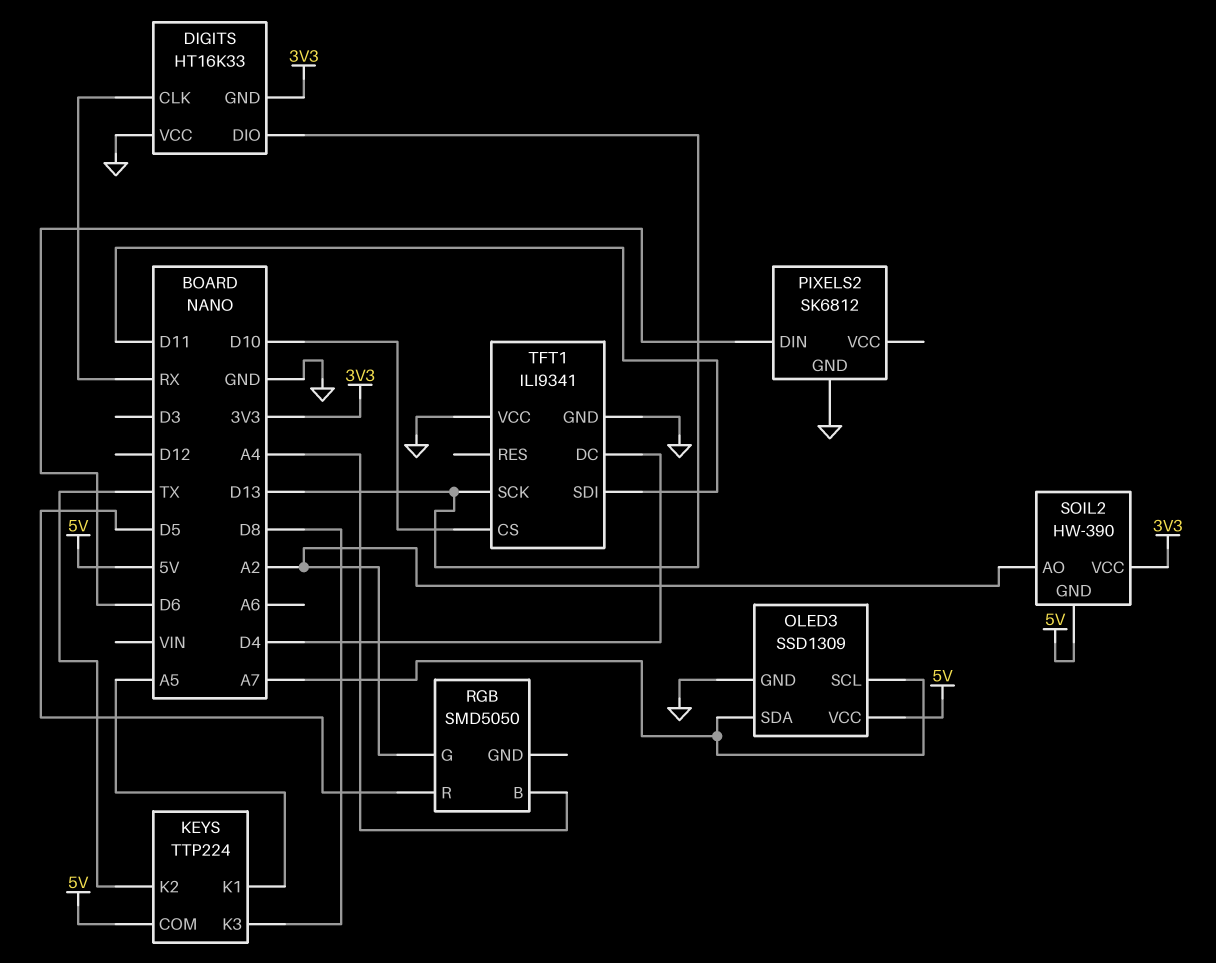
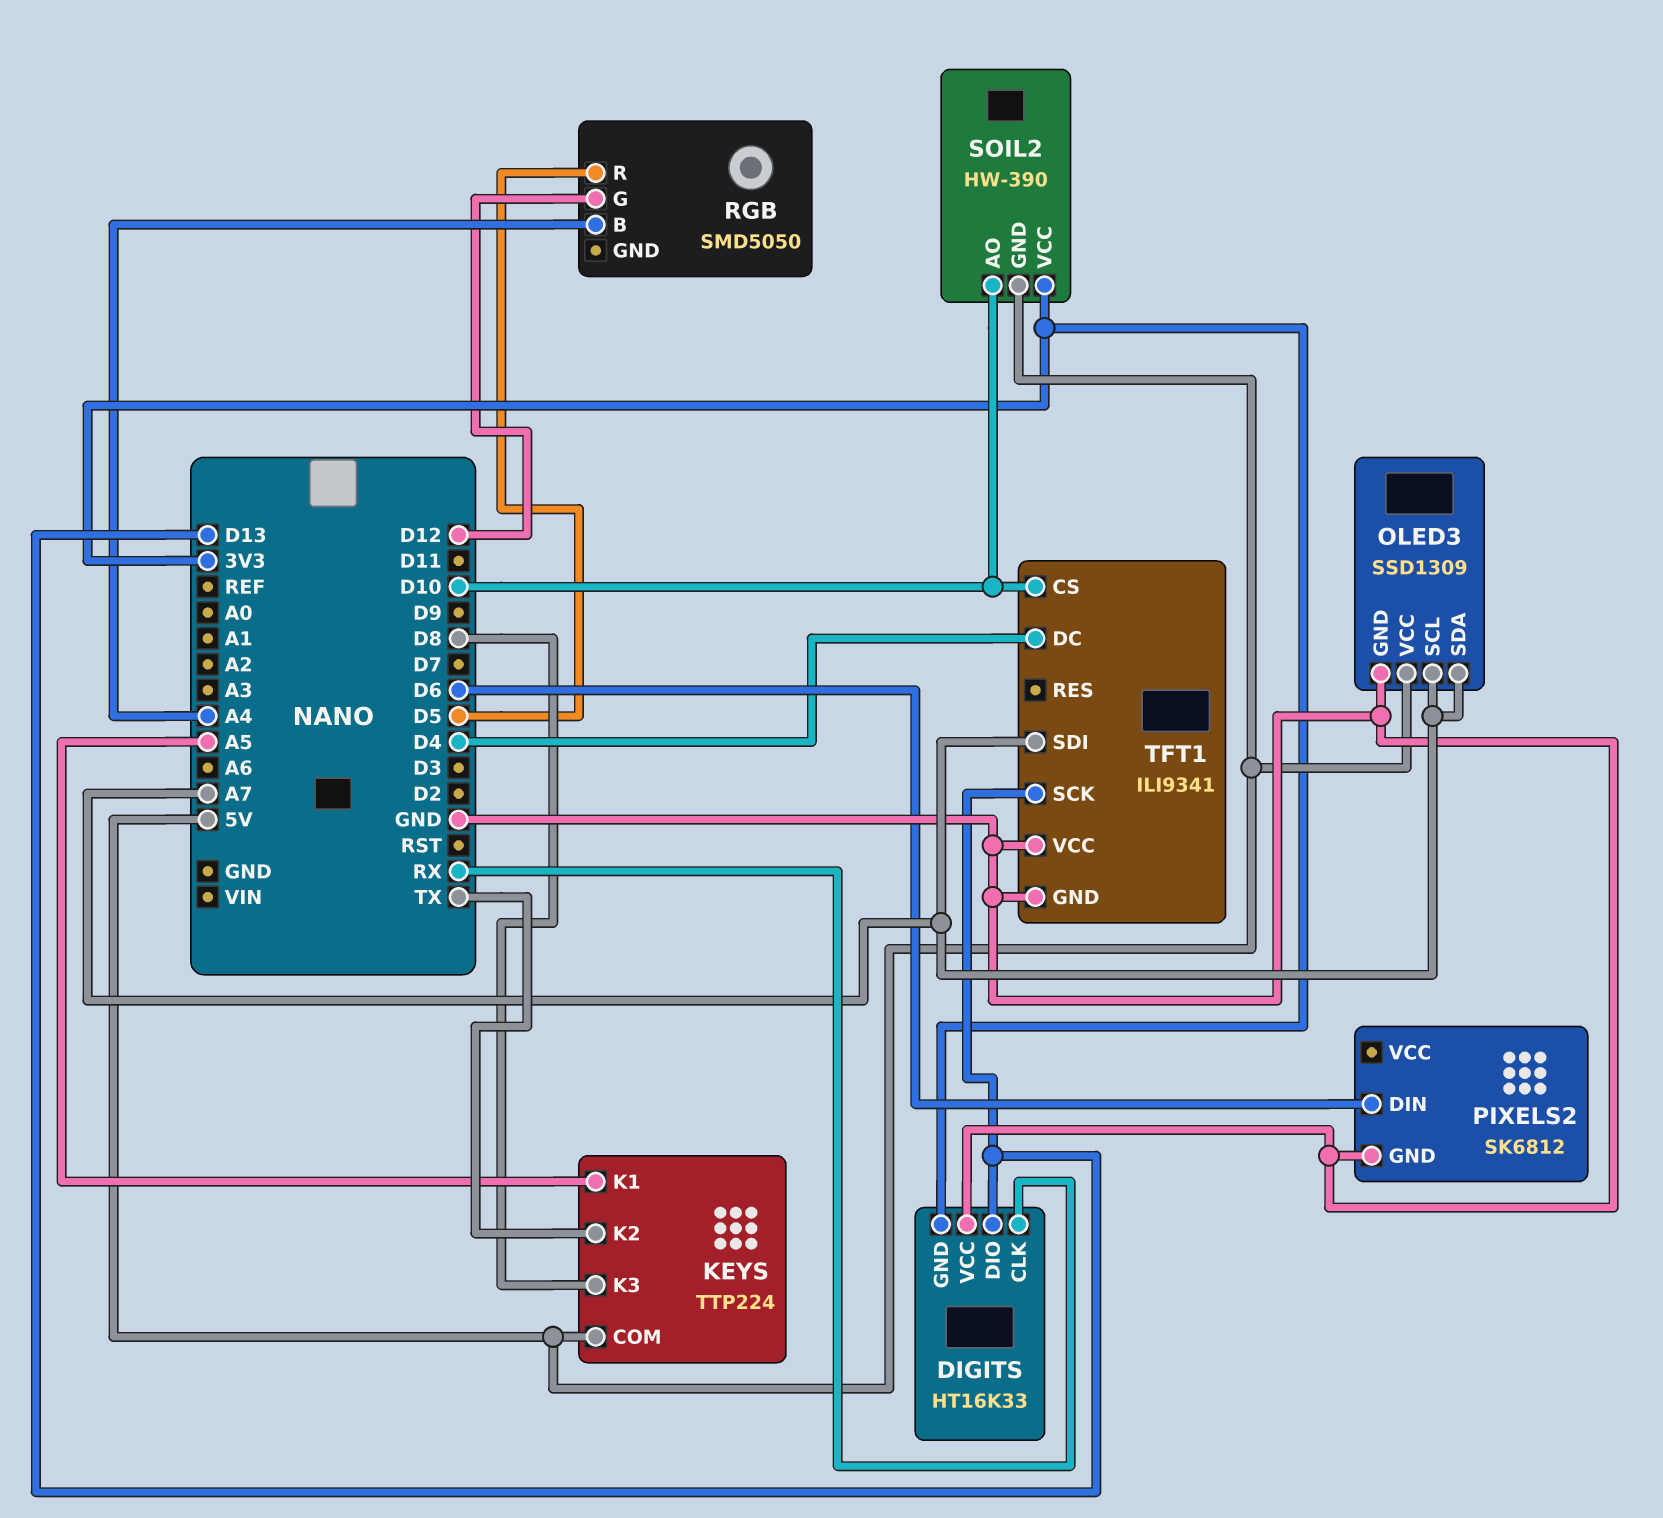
RGB pin G: A2 -> D12
SOIL2 pin AO: A2 -> D10
TFT1 pin SDI: D11 -> A7

